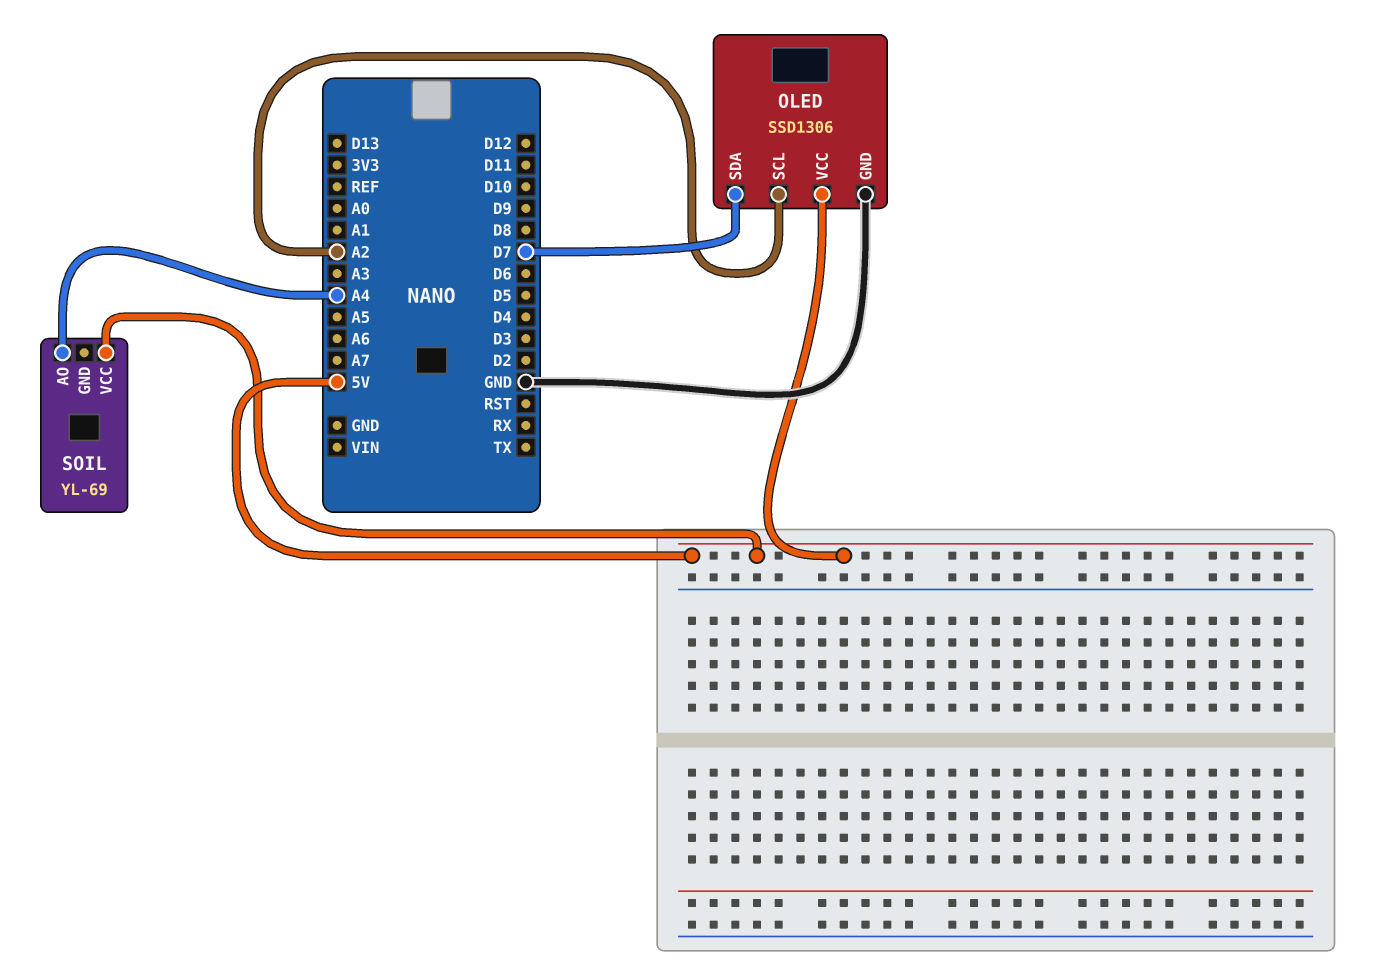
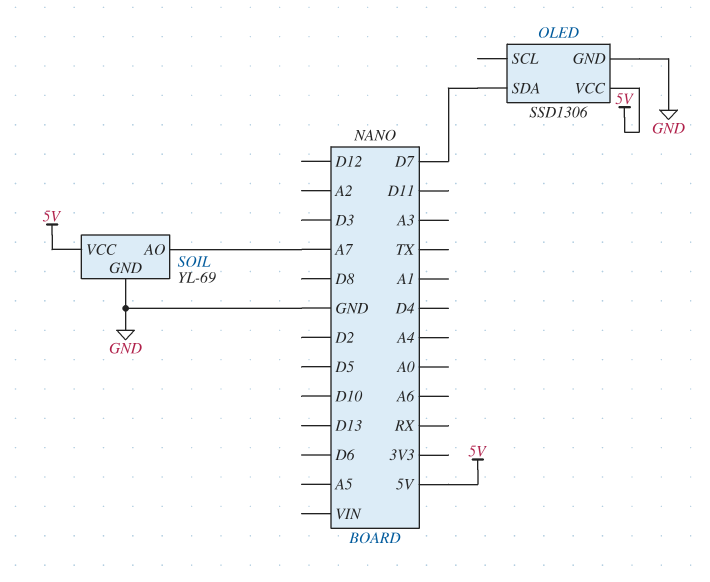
OLED pin SCL: A2 -> none
SOIL pin AO: A4 -> A7
SOIL pin GND: none -> GND

